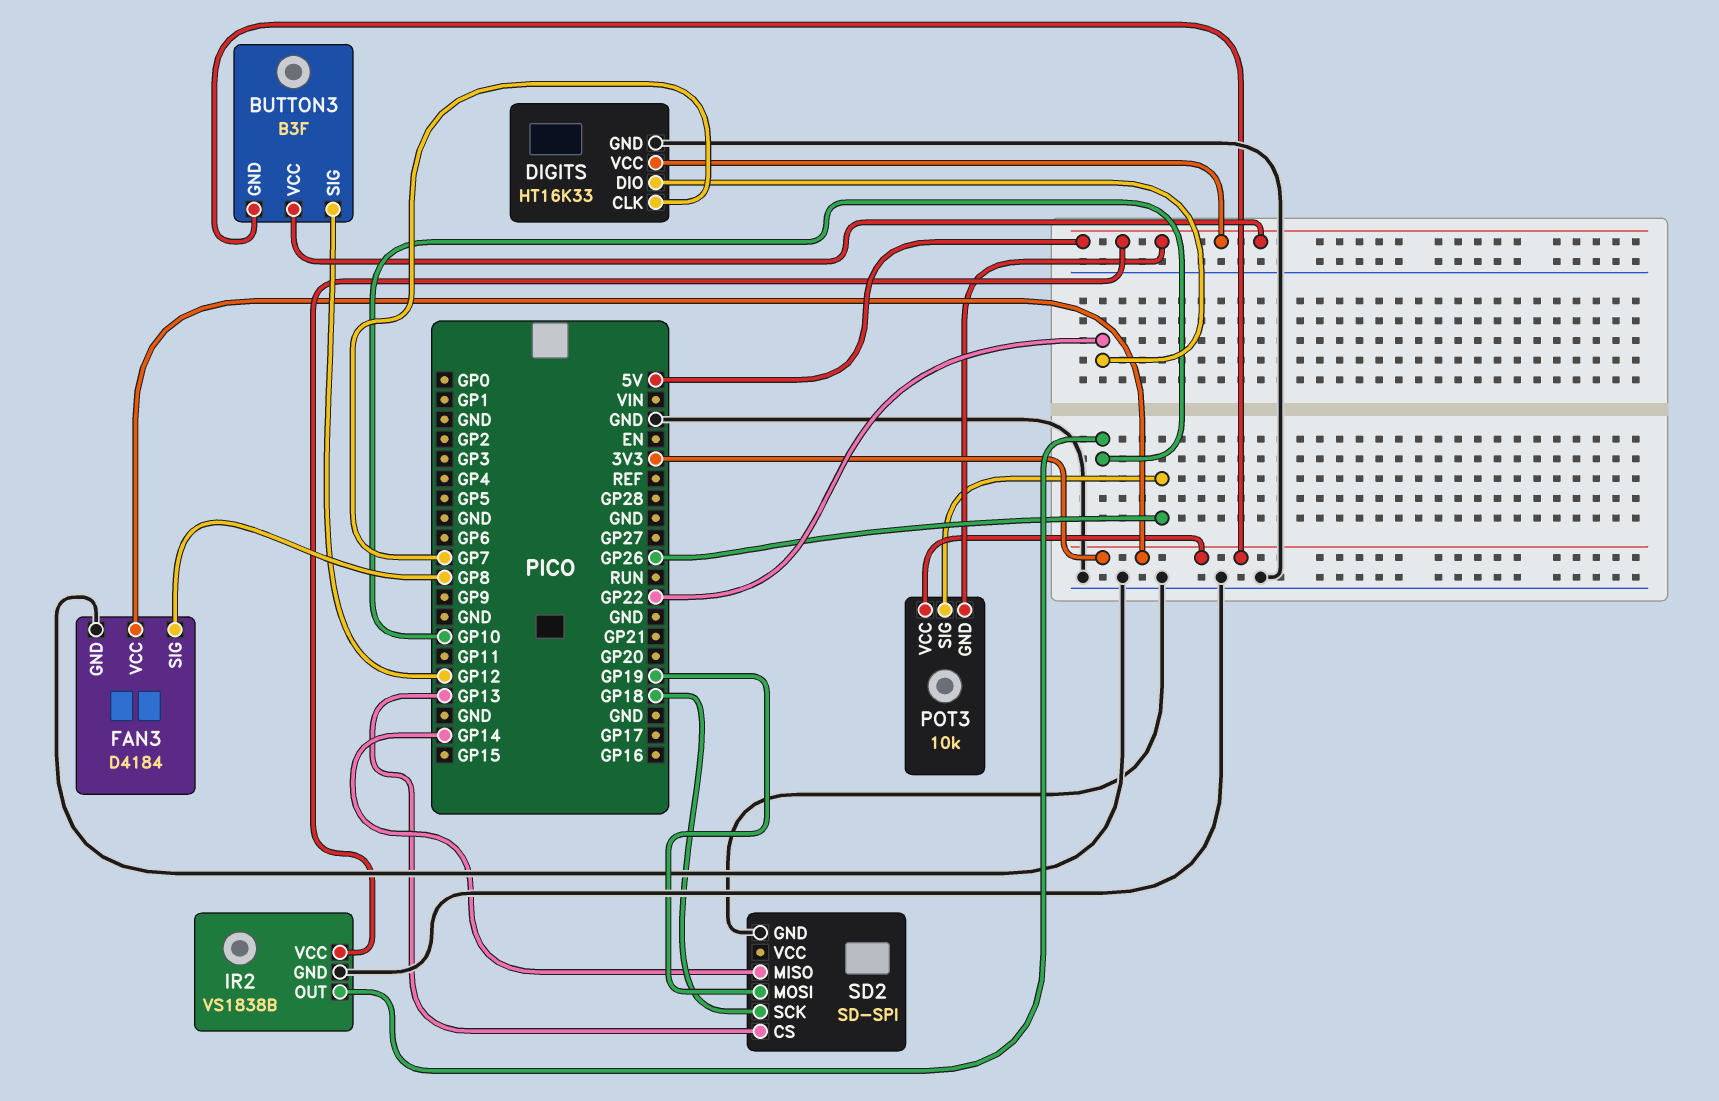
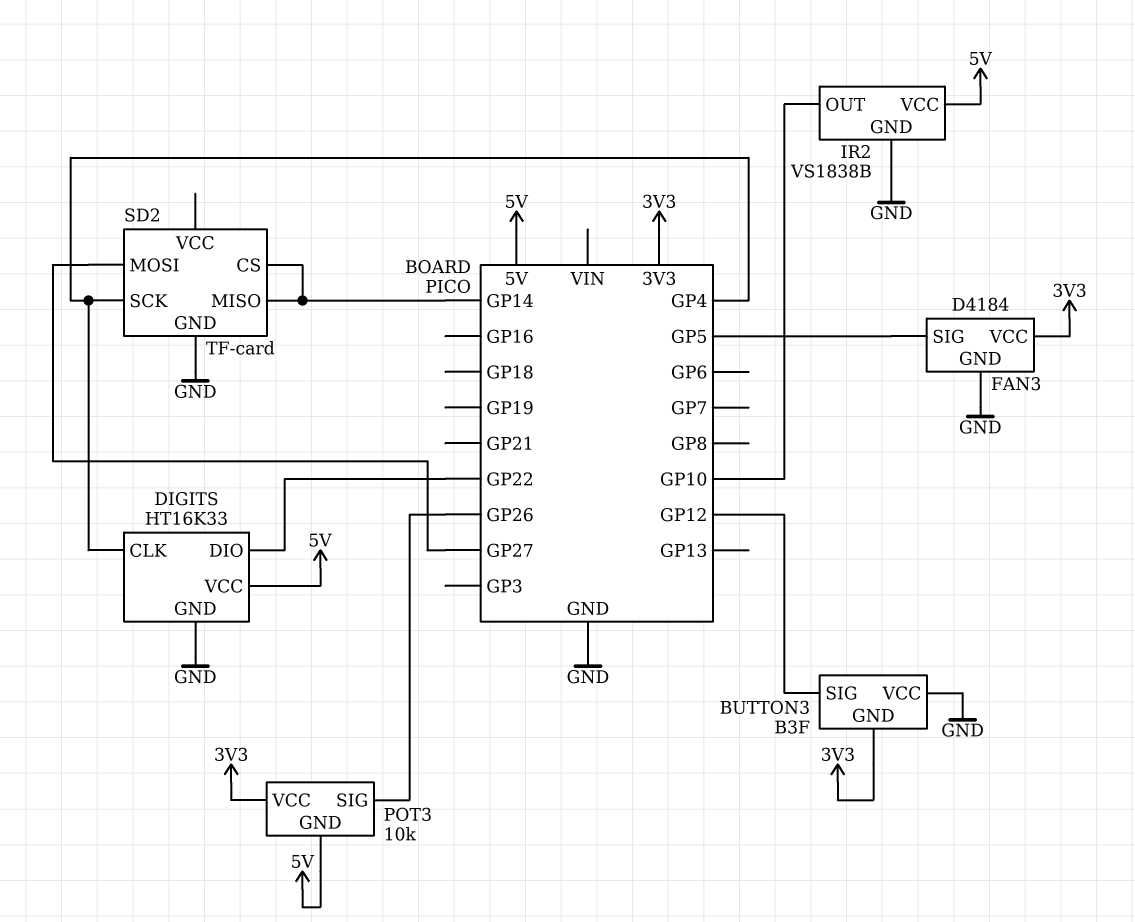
BUTTON3 pin VCC: 5V -> GND
DIGITS pin CLK: GP7 -> GP4
FAN3 pin SIG: GP8 -> GP5
SD2: SD-SPI -> TF-card
SD2 pin CS: GP13 -> GP14
SD2 pin MOSI: GP19 -> GP27
SD2 pin SCK: GP18 -> GP4

